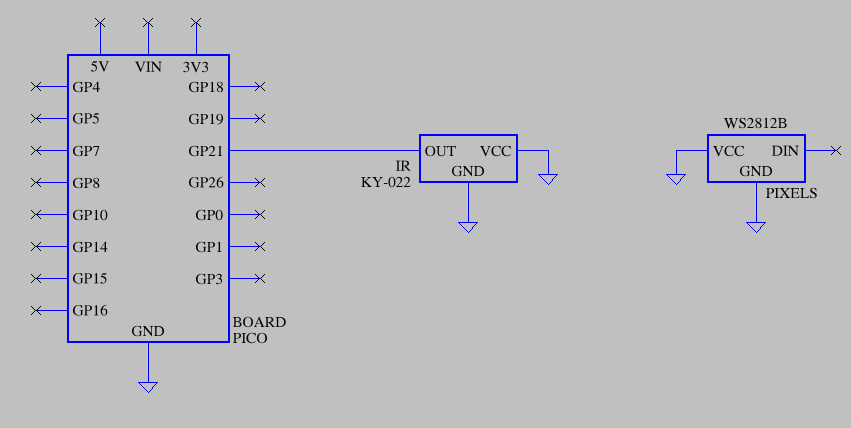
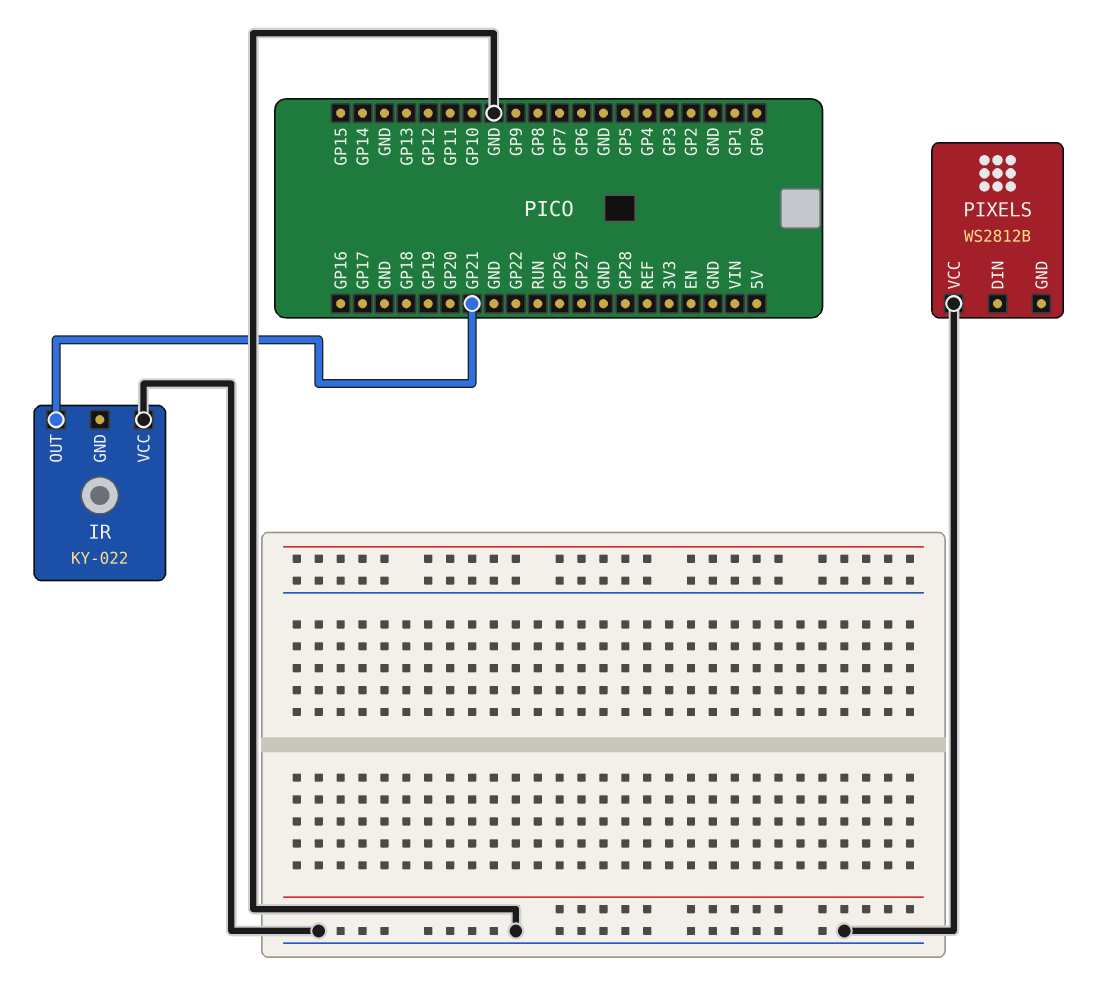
IR pin GND: GND -> none
PIXELS pin GND: GND -> none

